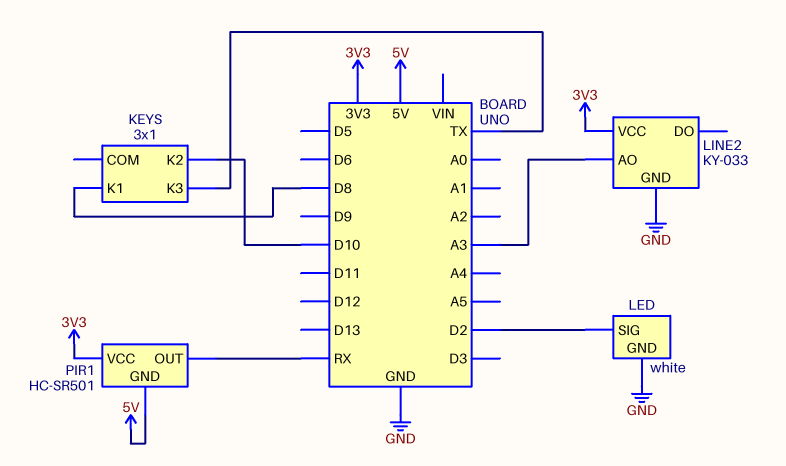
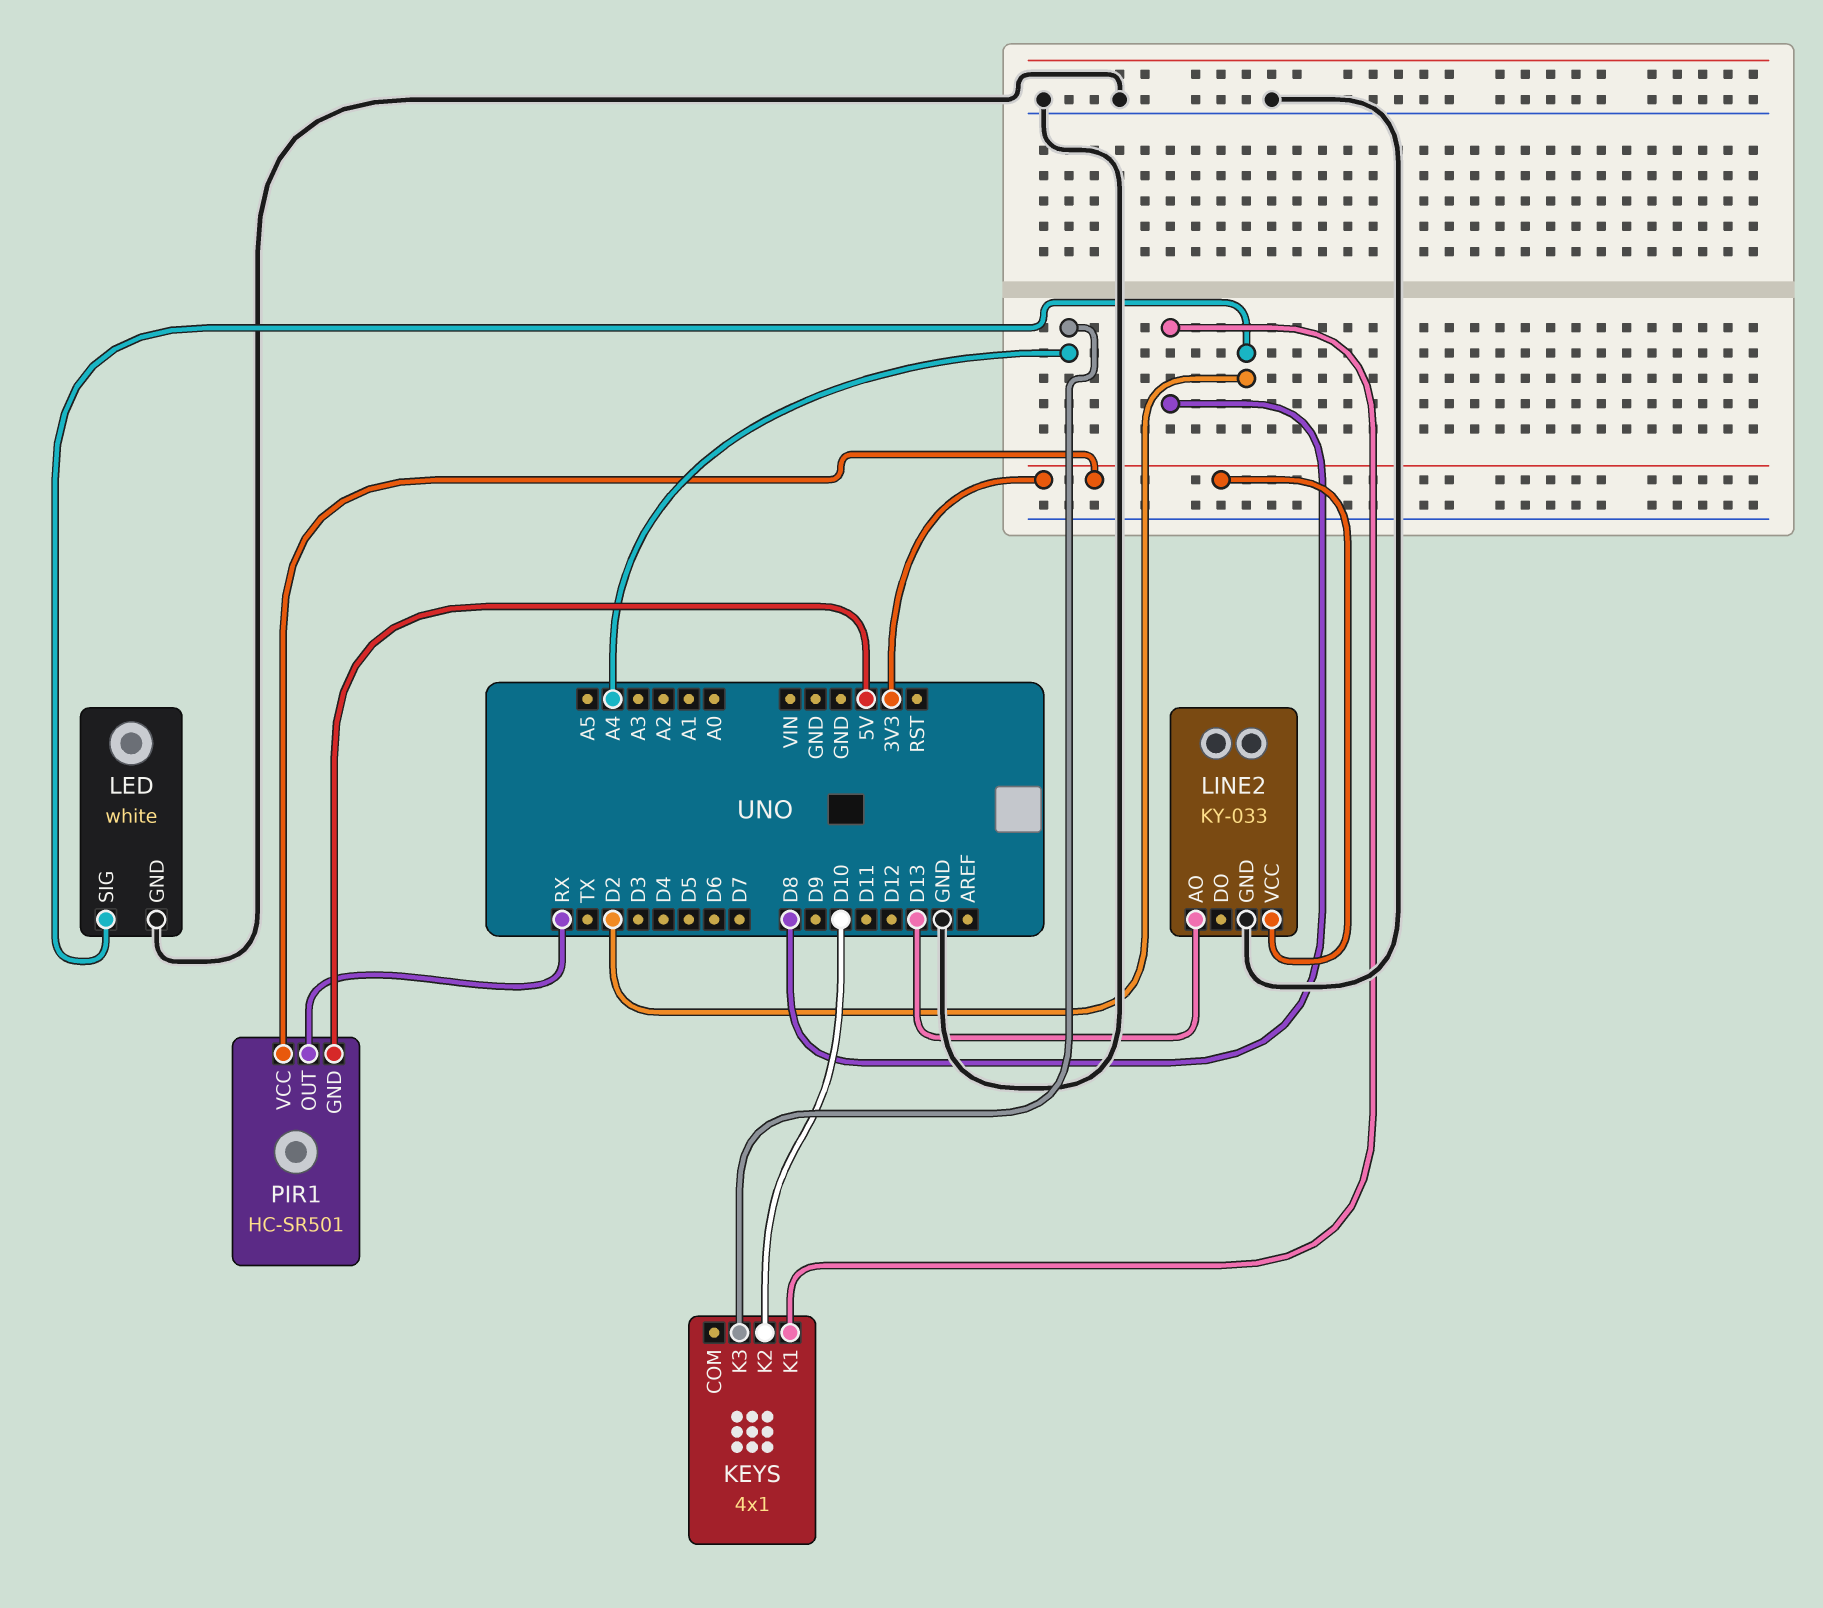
KEYS: 3x1 -> 4x1
KEYS pin K3: TX -> A4
LINE2 pin AO: A3 -> D13

